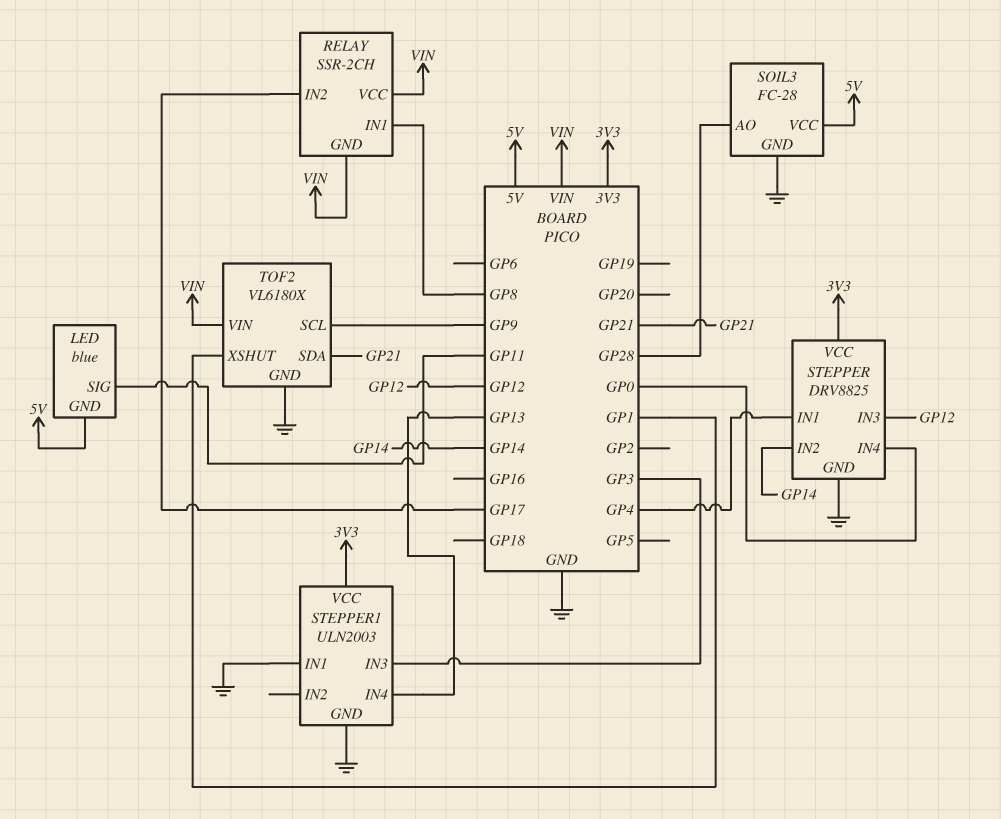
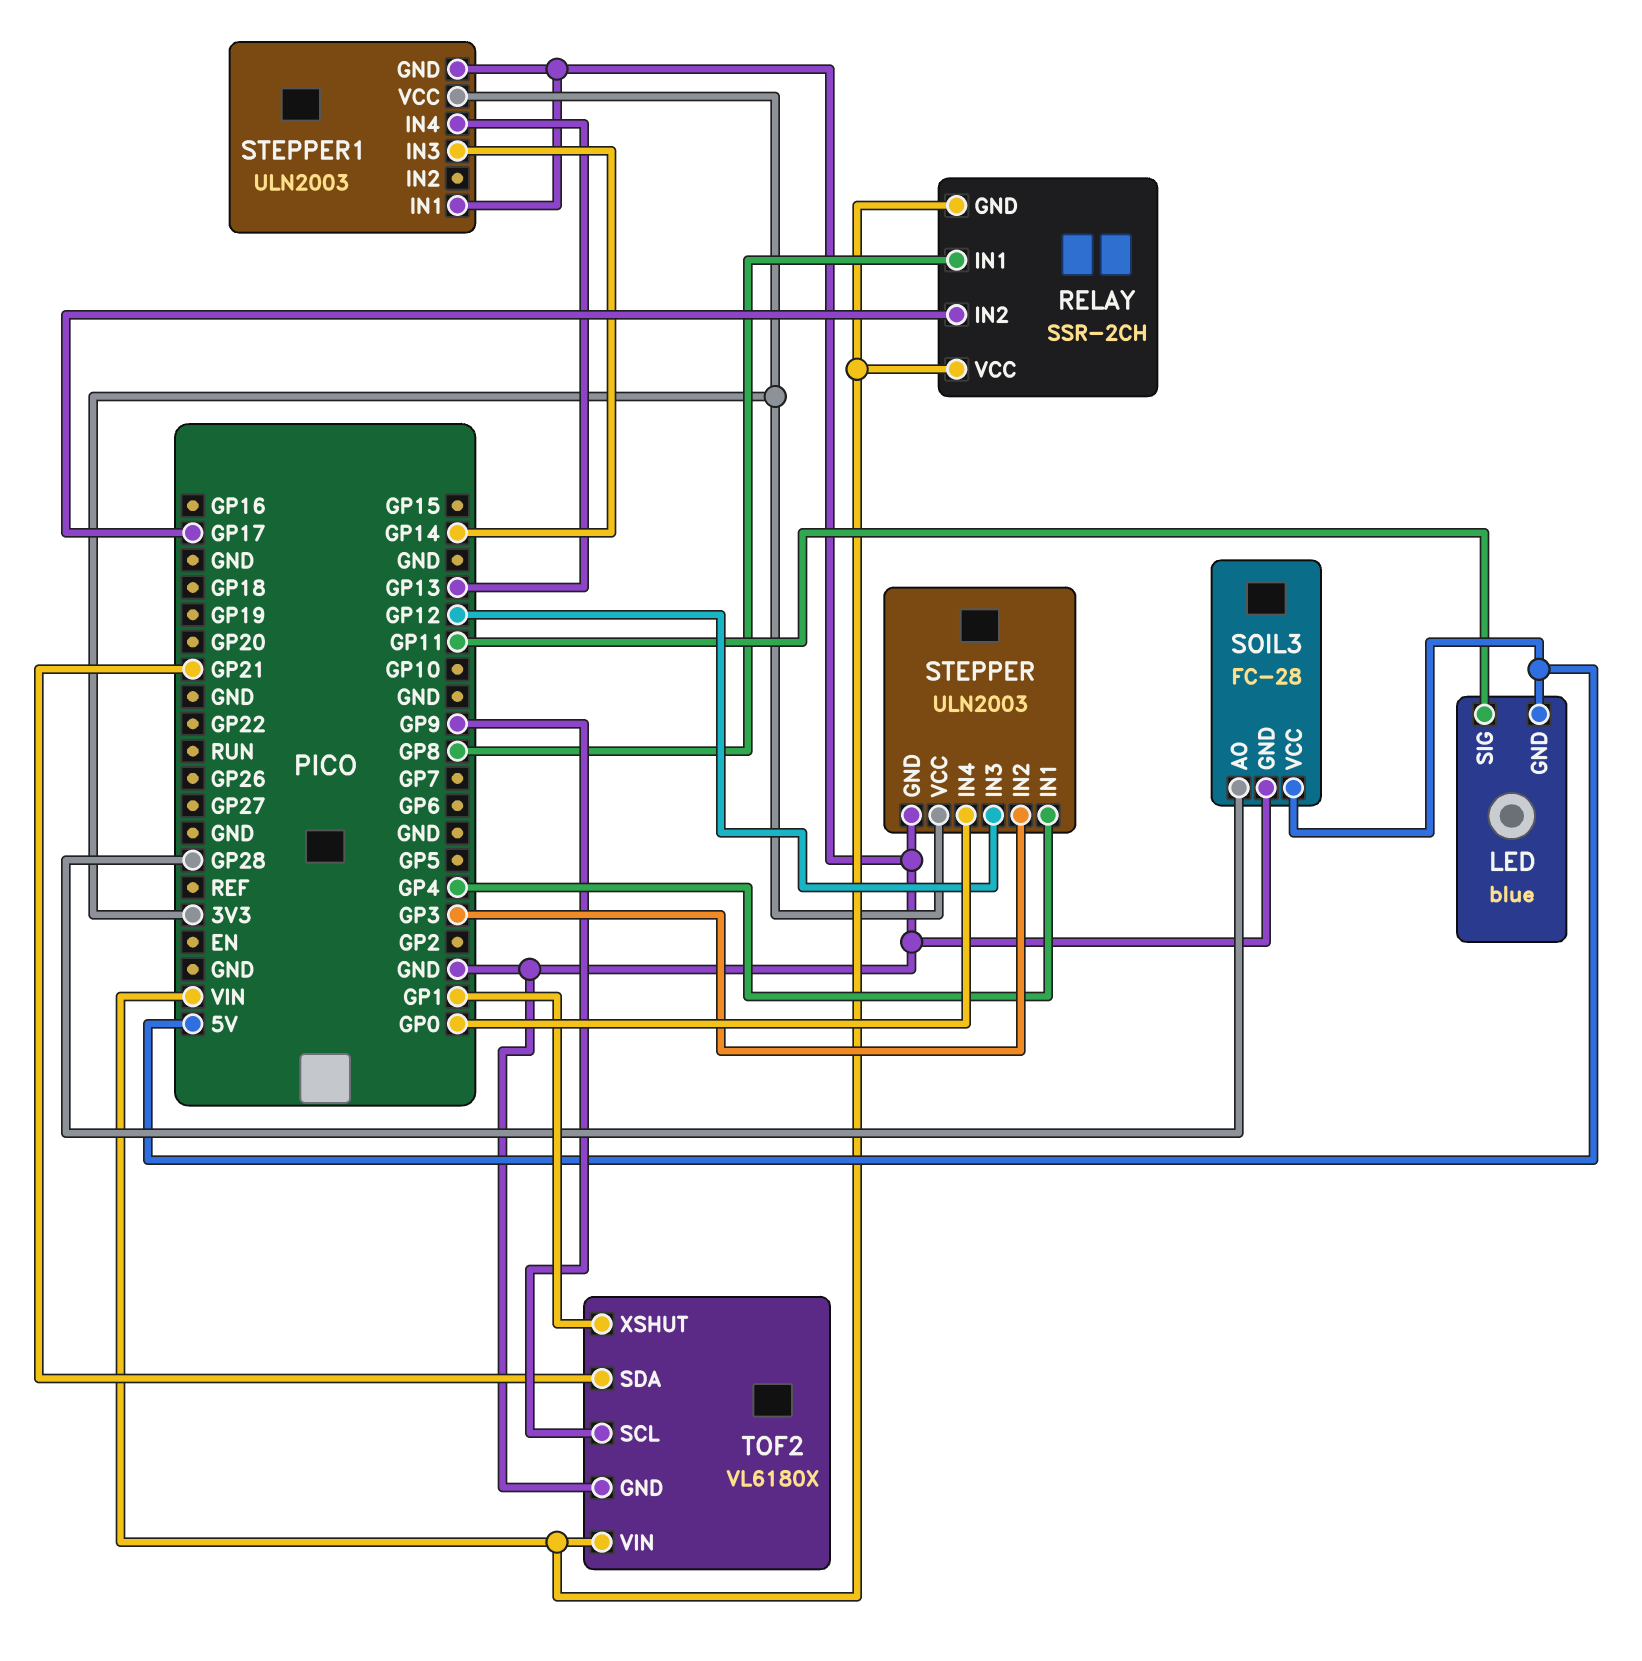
STEPPER: DRV8825 -> ULN2003
STEPPER pin IN2: GP14 -> GP3
STEPPER1 pin IN3: GP3 -> GP14

